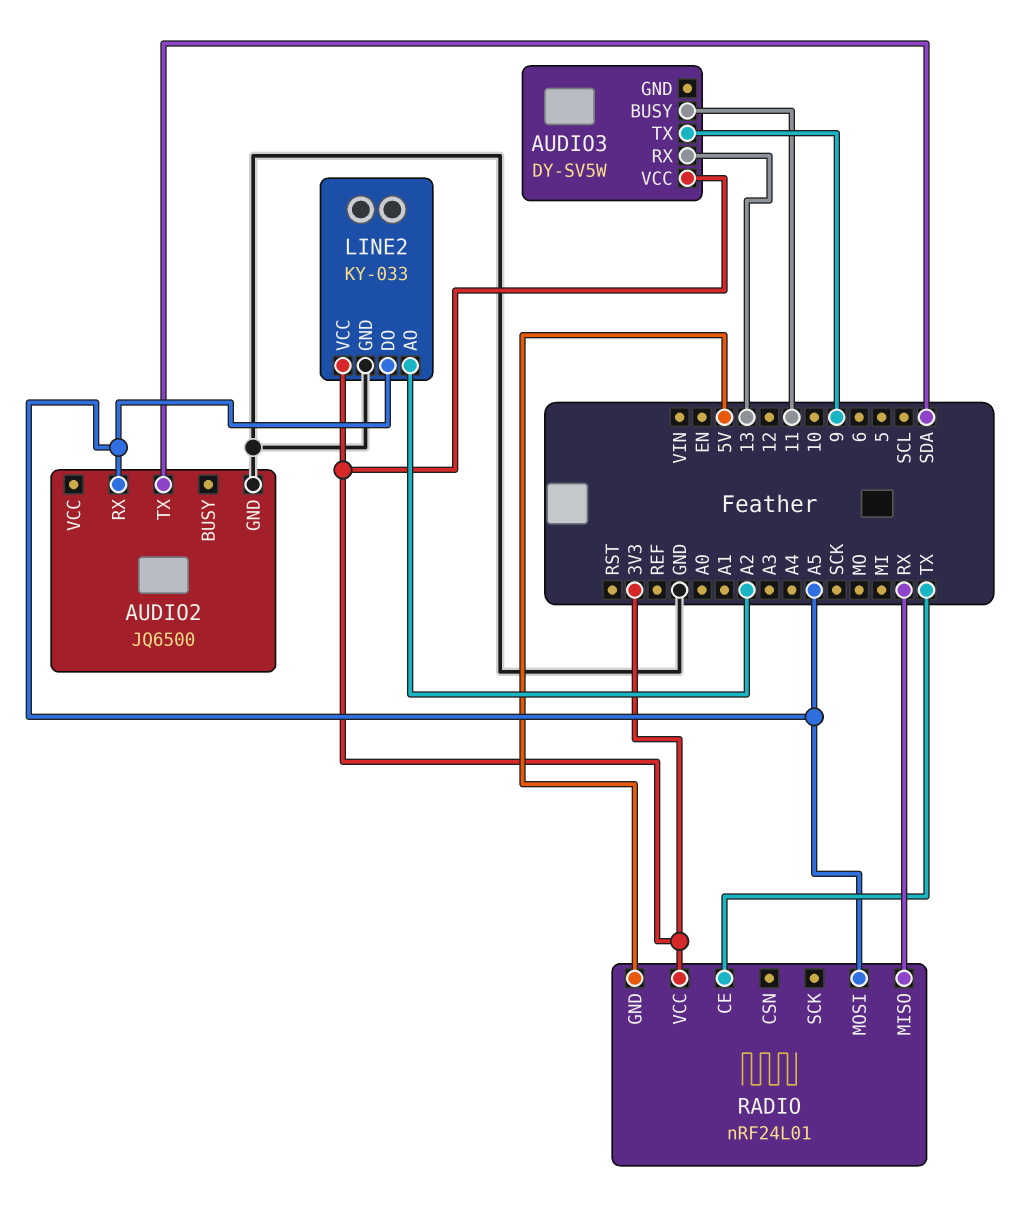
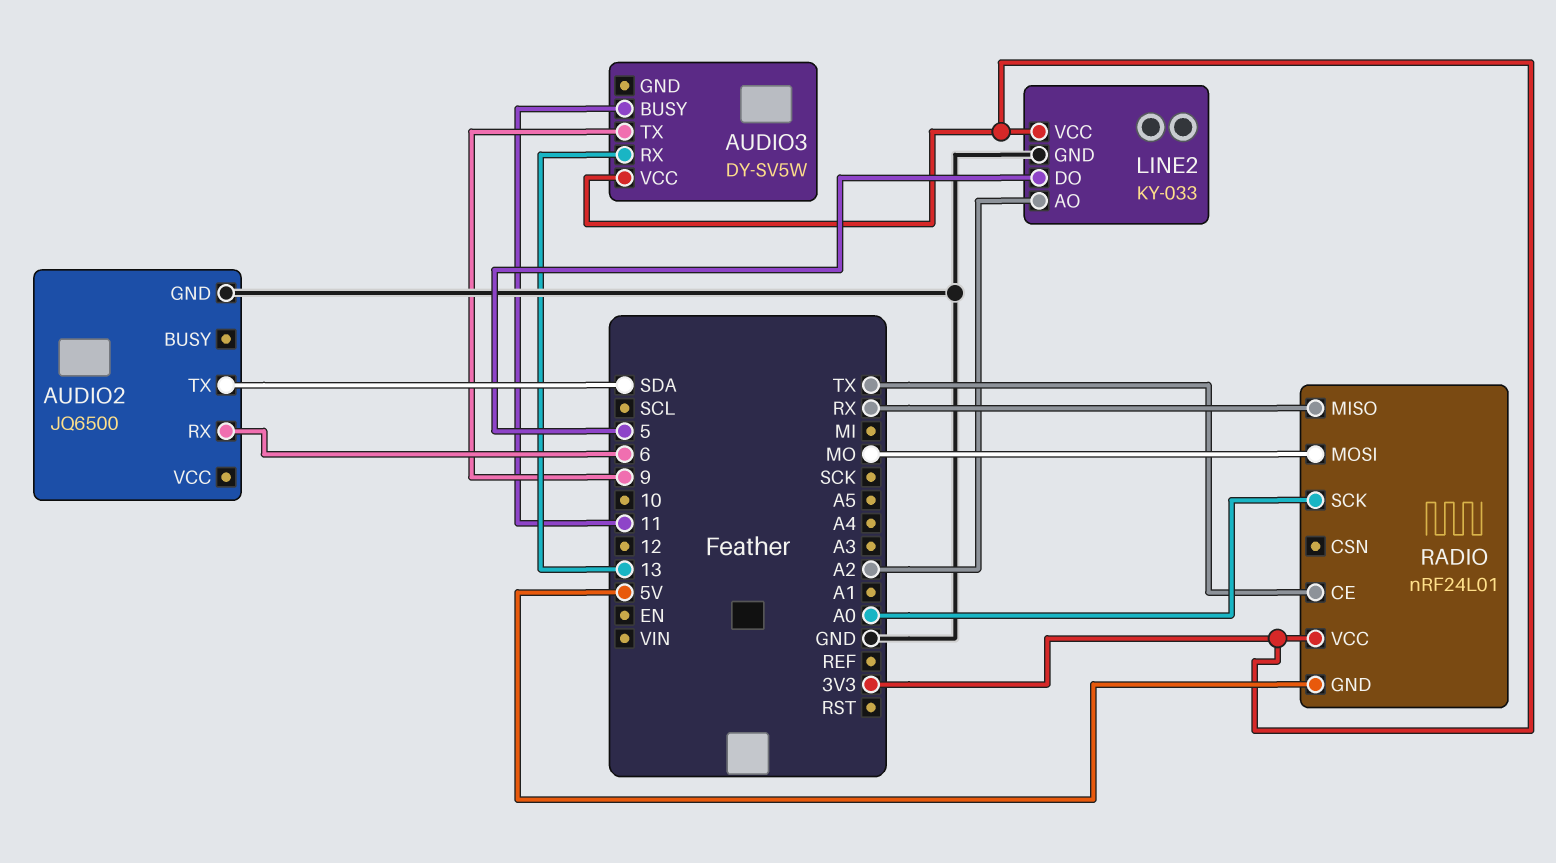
AUDIO2 pin RX: A5 -> 6
LINE2 pin DO: A5 -> 5
RADIO pin MOSI: A5 -> MO
RADIO pin SCK: none -> A0

